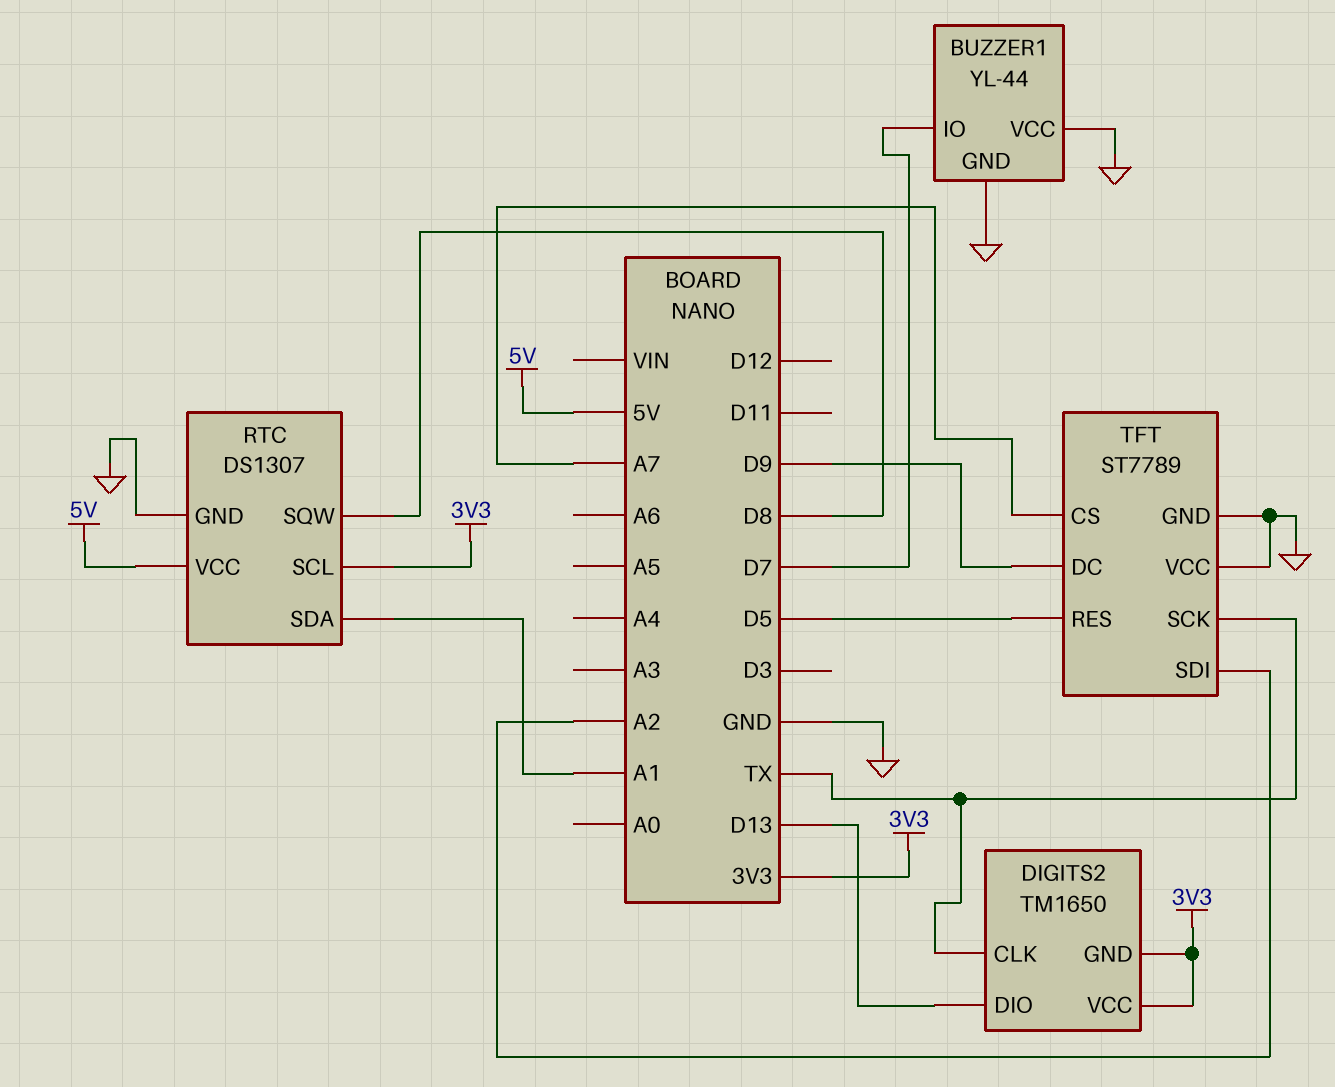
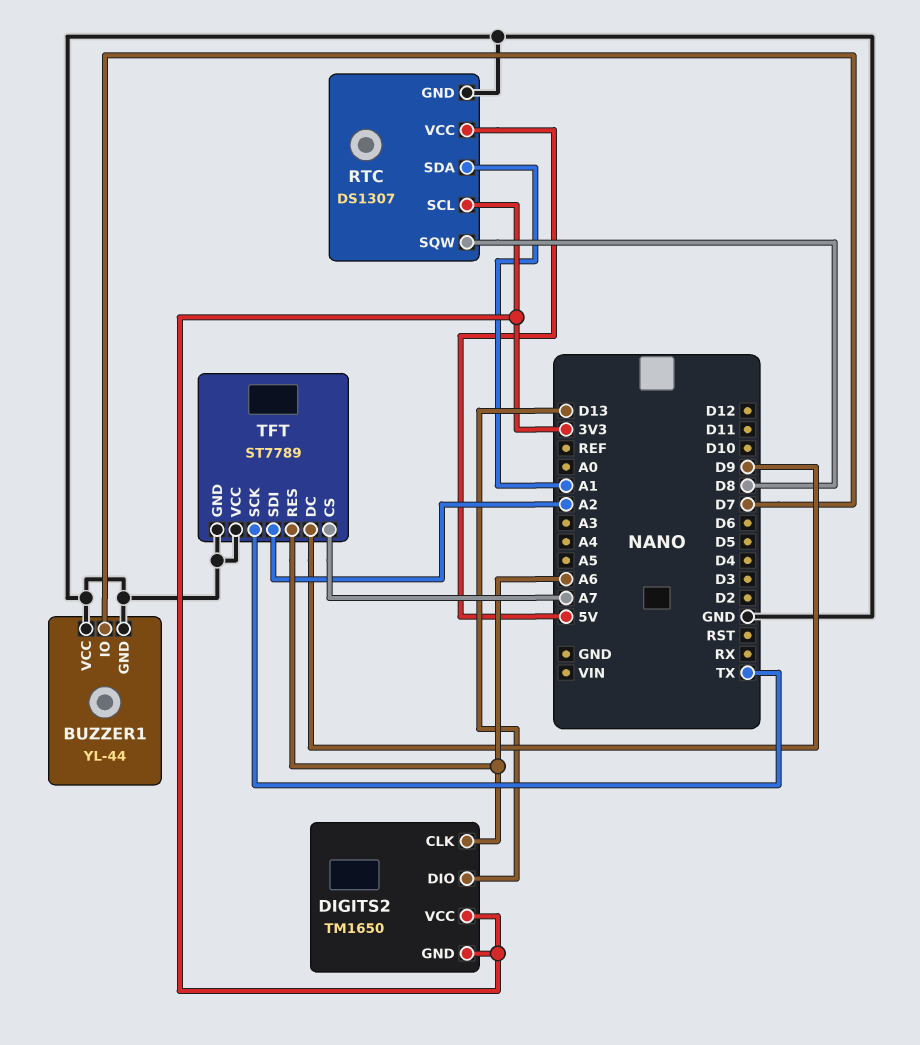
DIGITS2 pin CLK: TX -> A6
TFT pin RES: D5 -> A6

